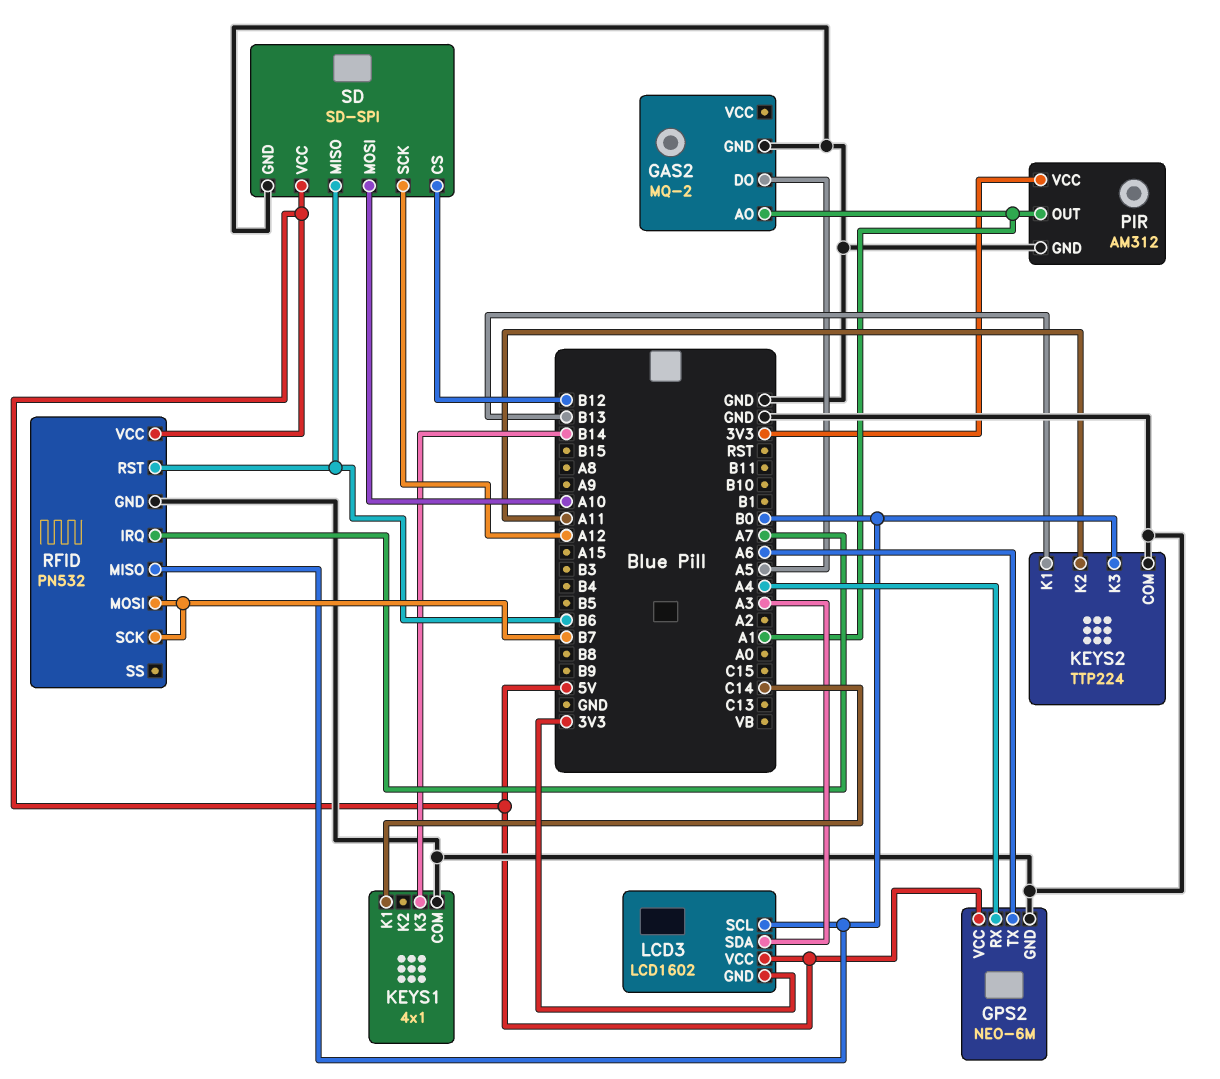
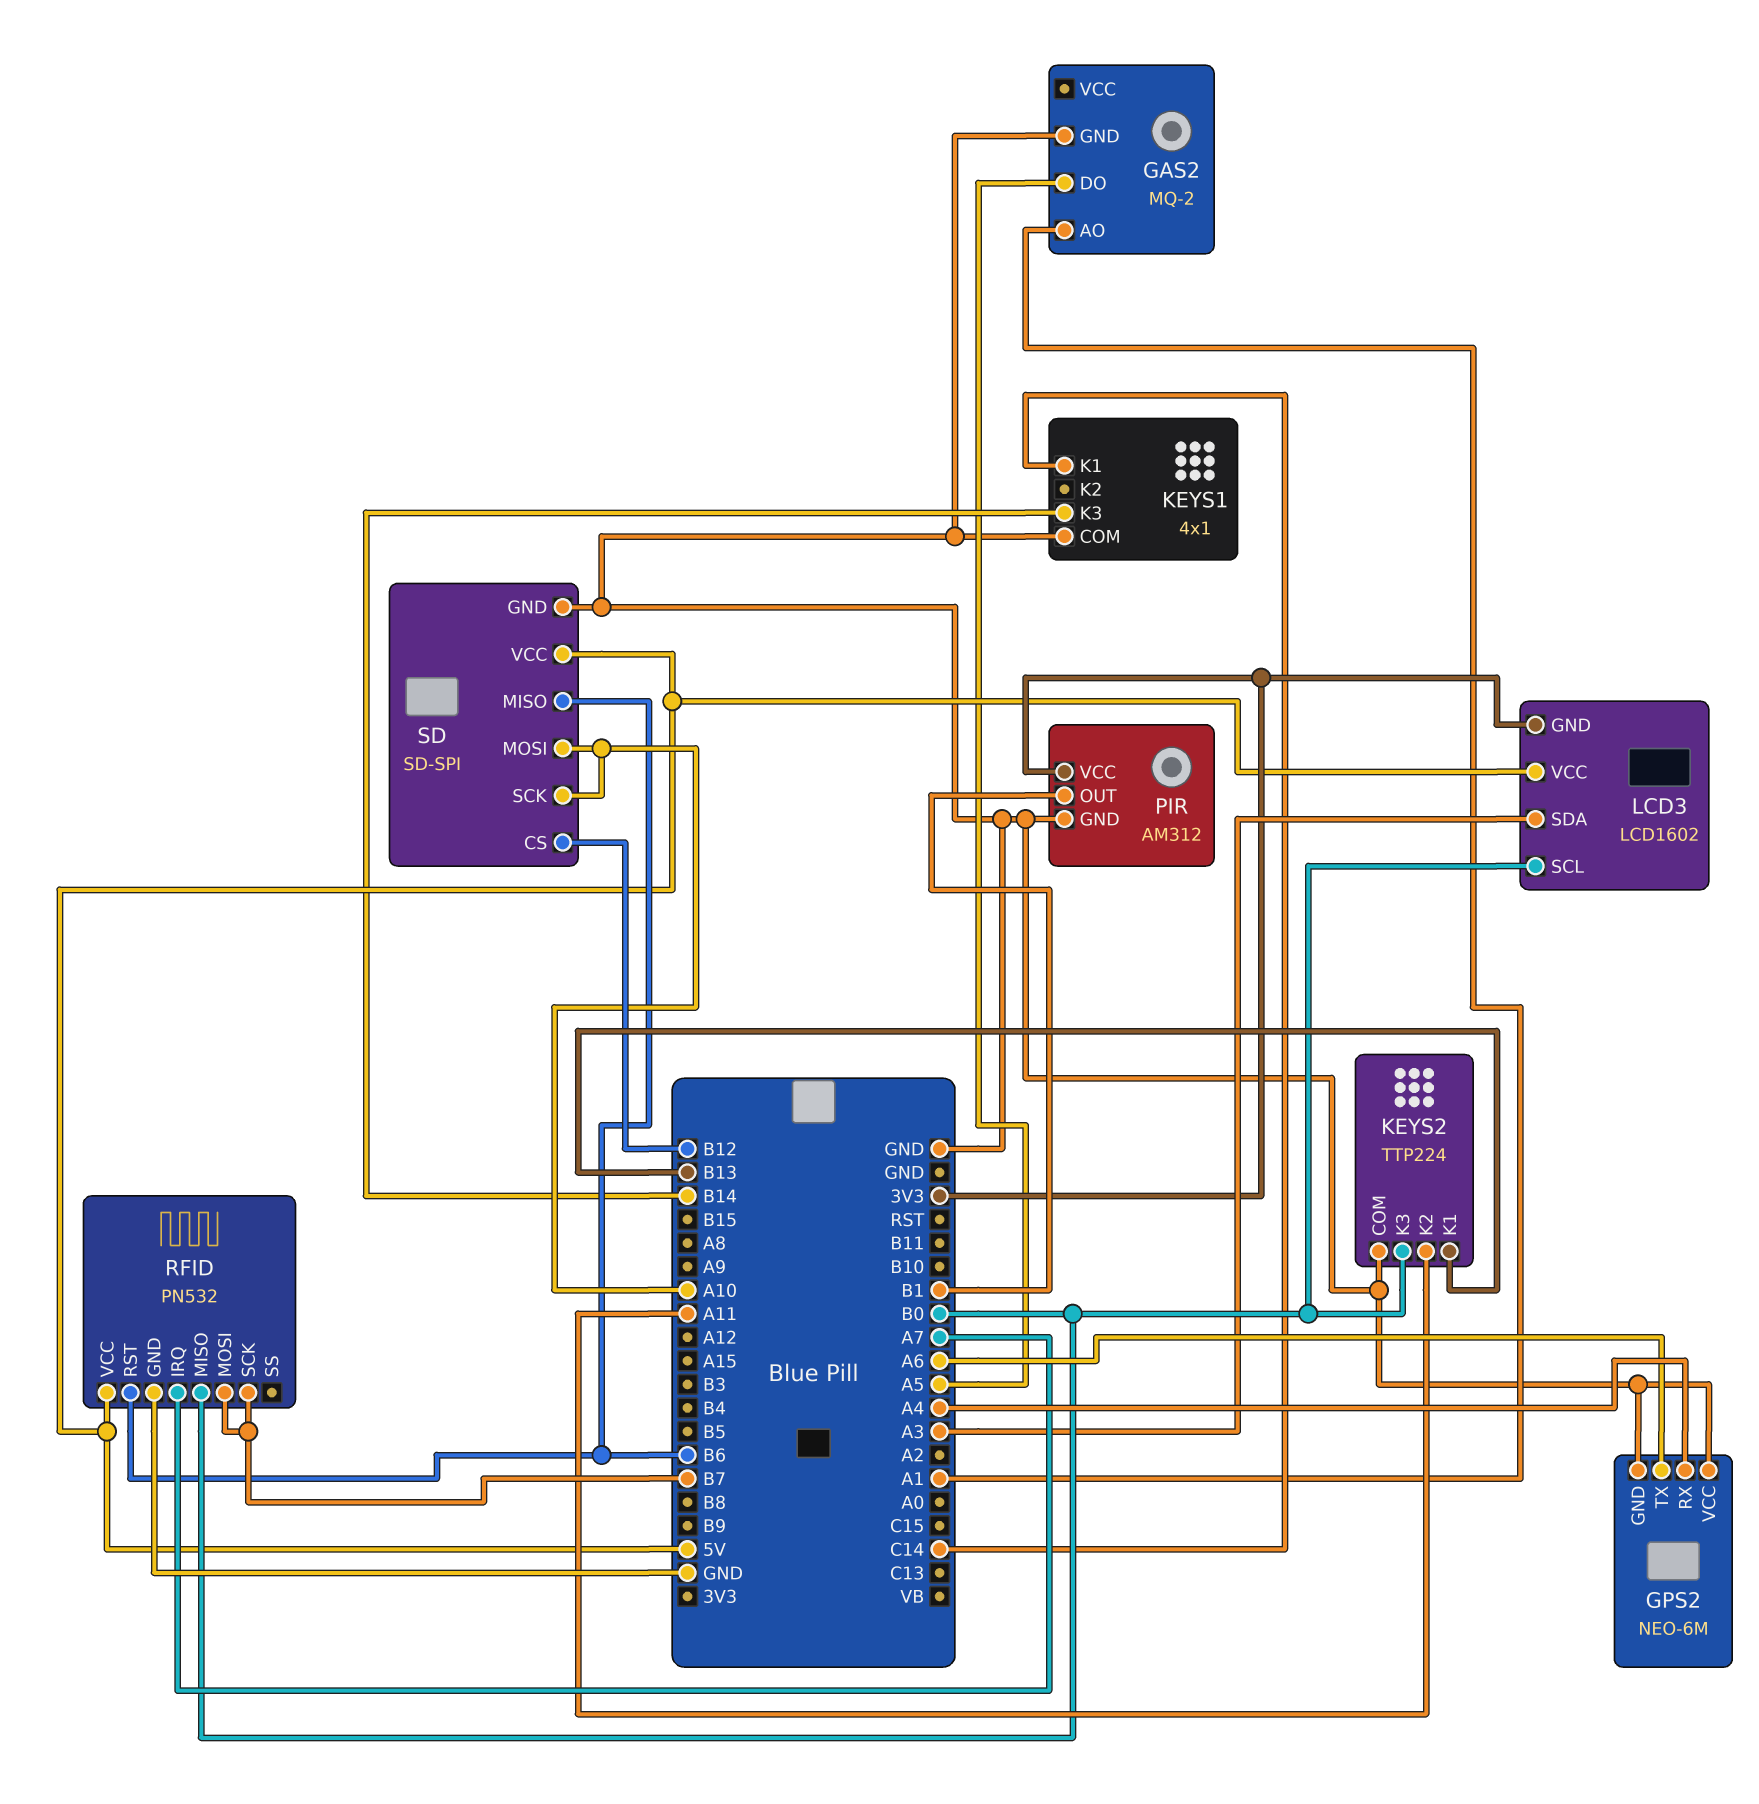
GPS2 pin VCC: 5V -> GND
PIR pin OUT: A1 -> B1
SD pin SCK: A12 -> A10

